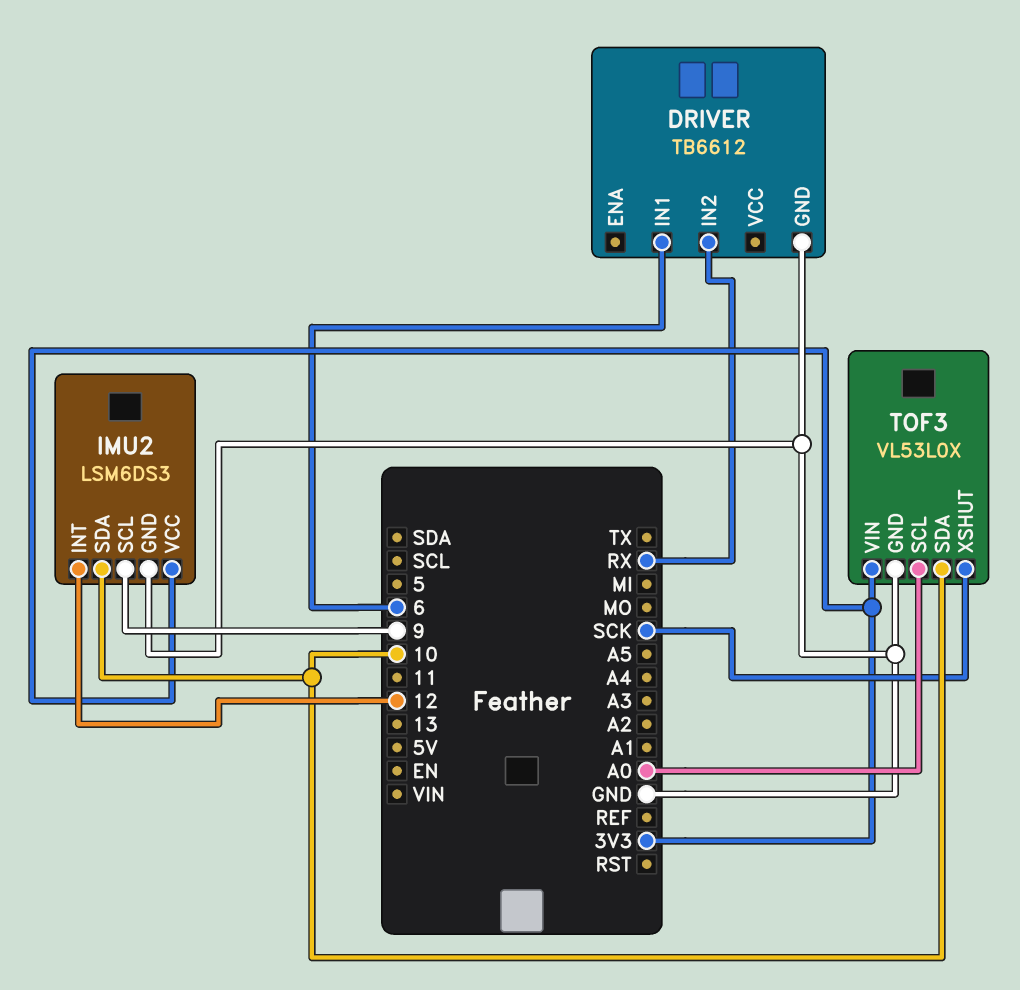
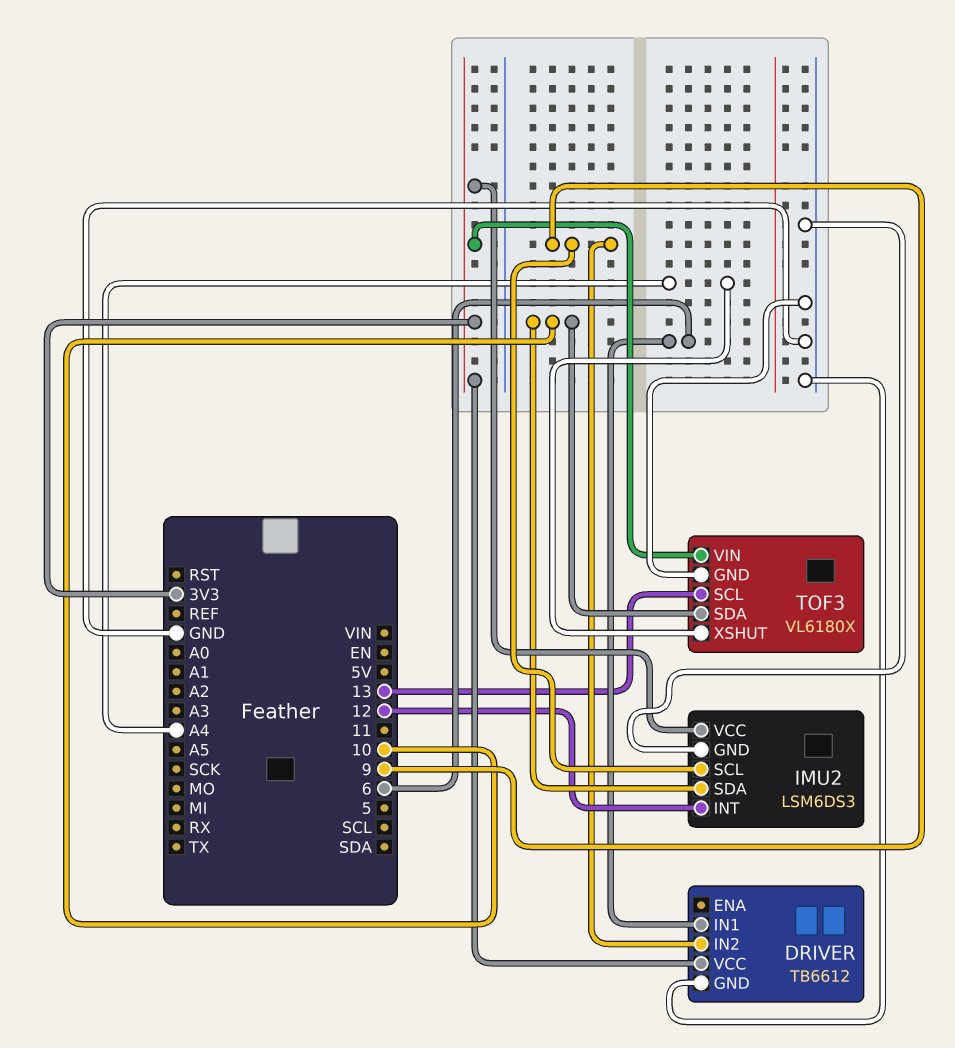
DRIVER pin IN2: RX -> 9
DRIVER pin VCC: none -> 3V3
TOF3: VL53L0X -> VL6180X
TOF3 pin SCL: A0 -> 13
TOF3 pin XSHUT: SCK -> A4

